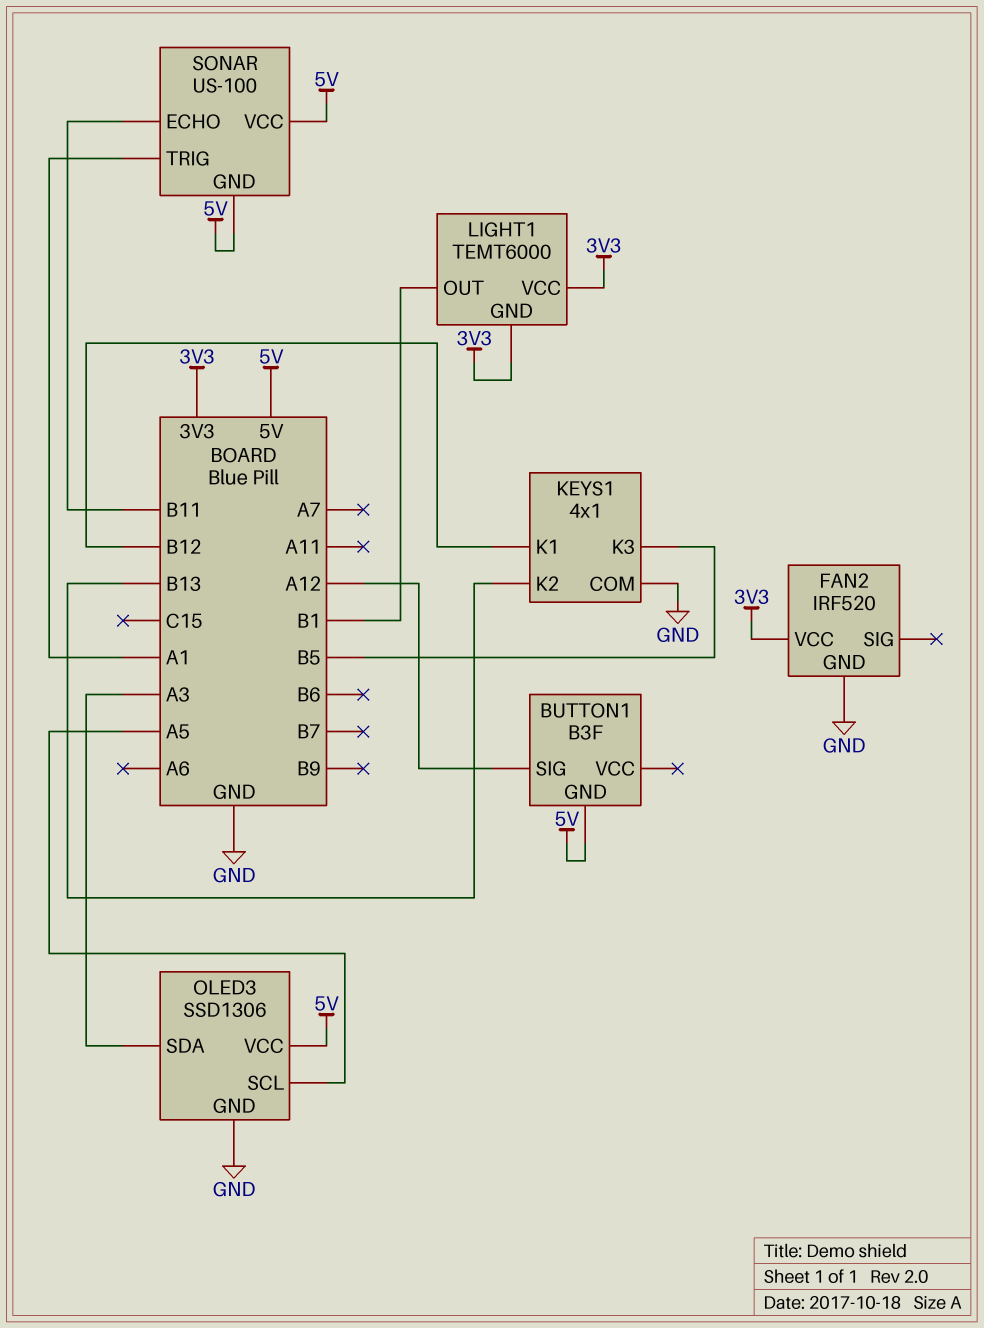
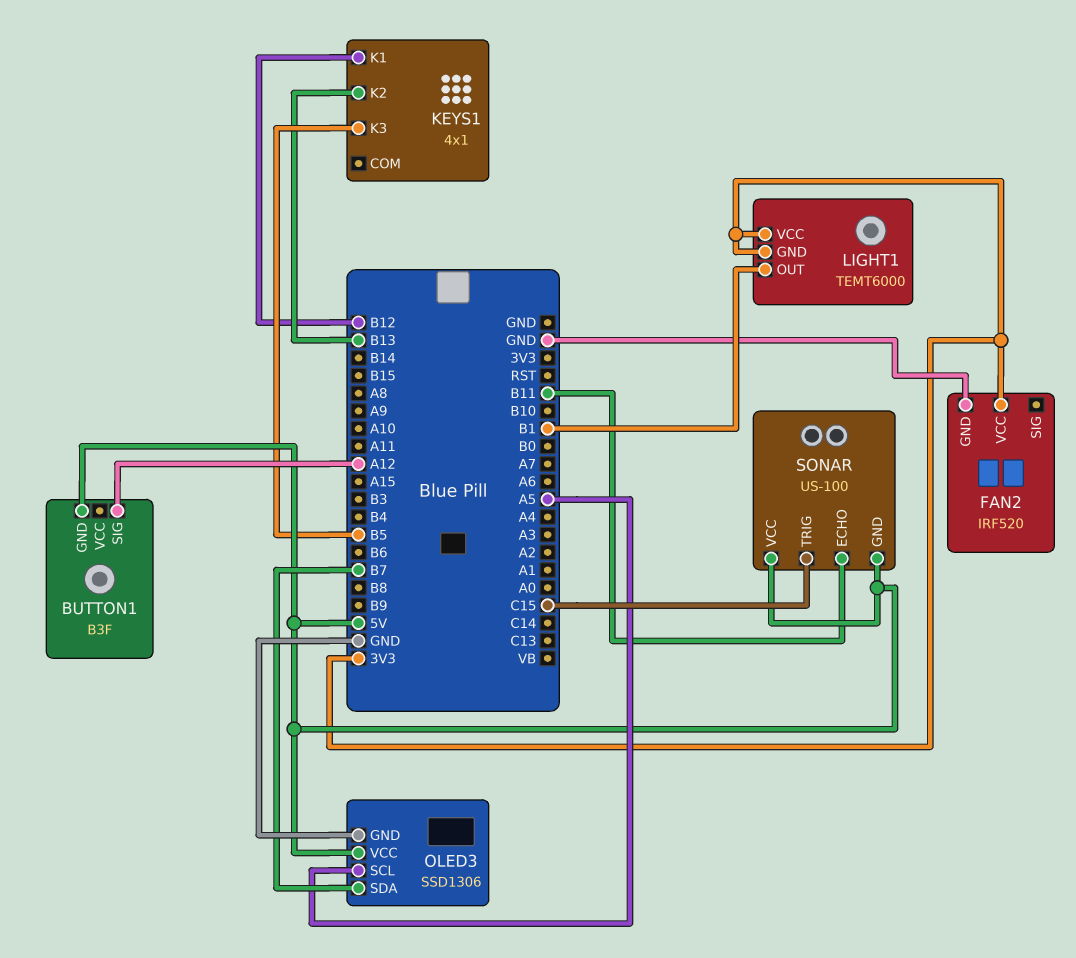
KEYS1 pin COM: GND -> none
OLED3 pin SDA: A3 -> B7
SONAR pin TRIG: A1 -> C15

